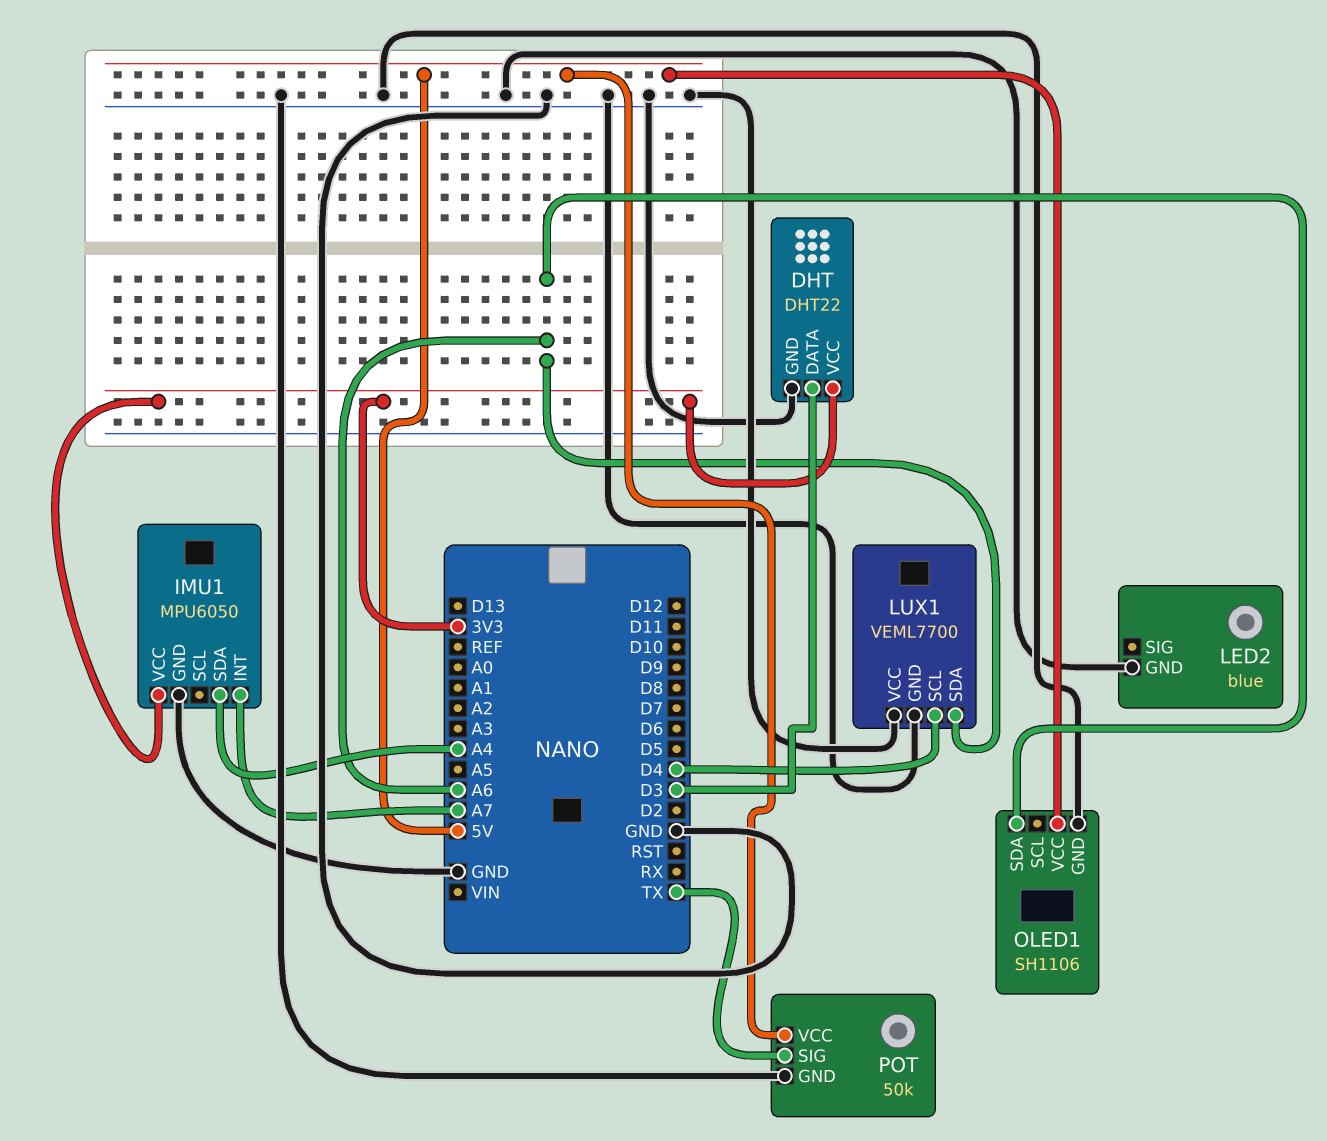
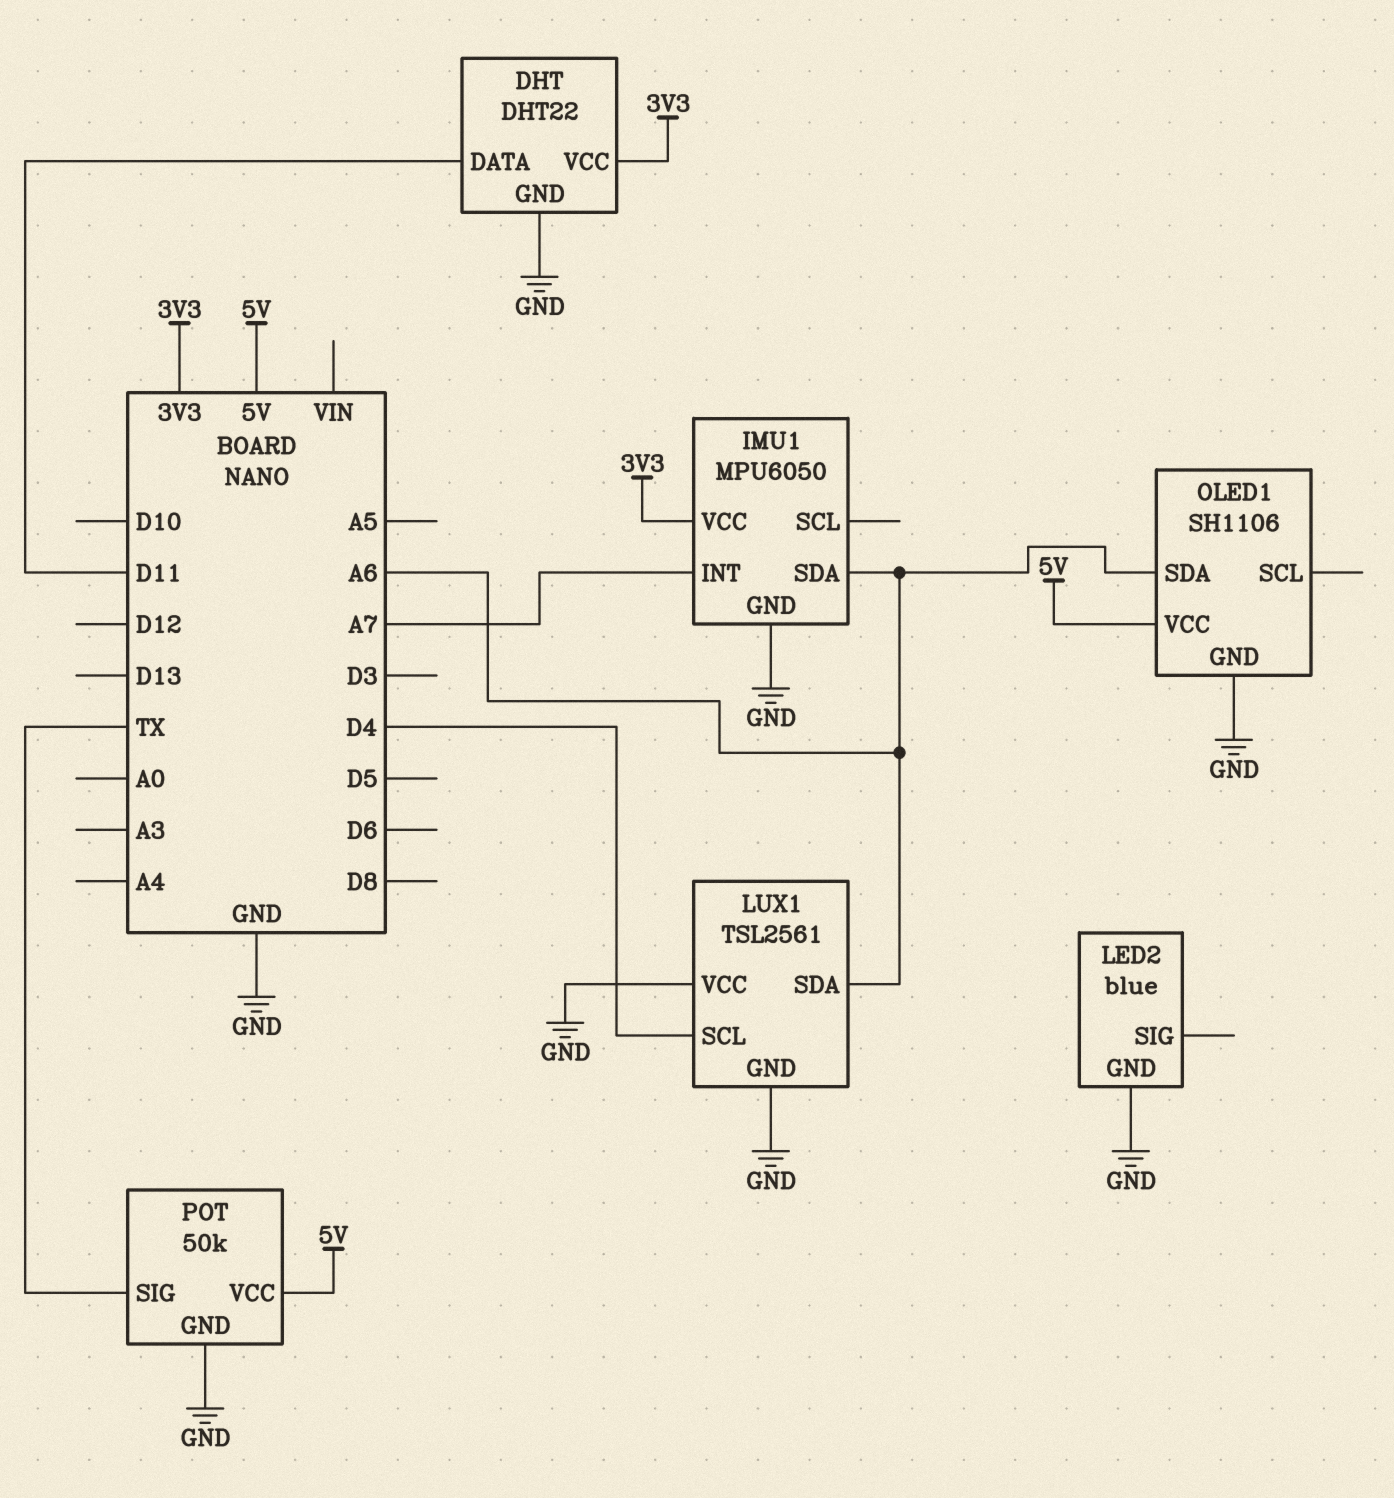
DHT pin DATA: D3 -> D11
IMU1 pin SDA: A4 -> A6
LUX1: VEML7700 -> TSL2561

